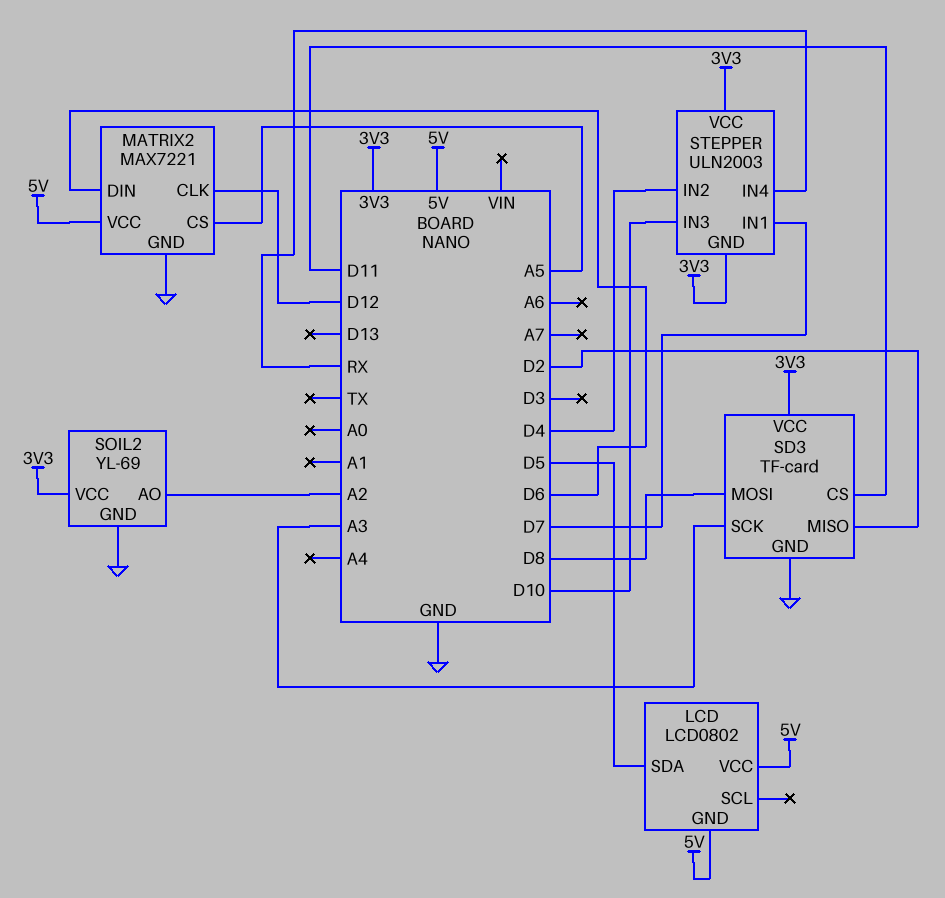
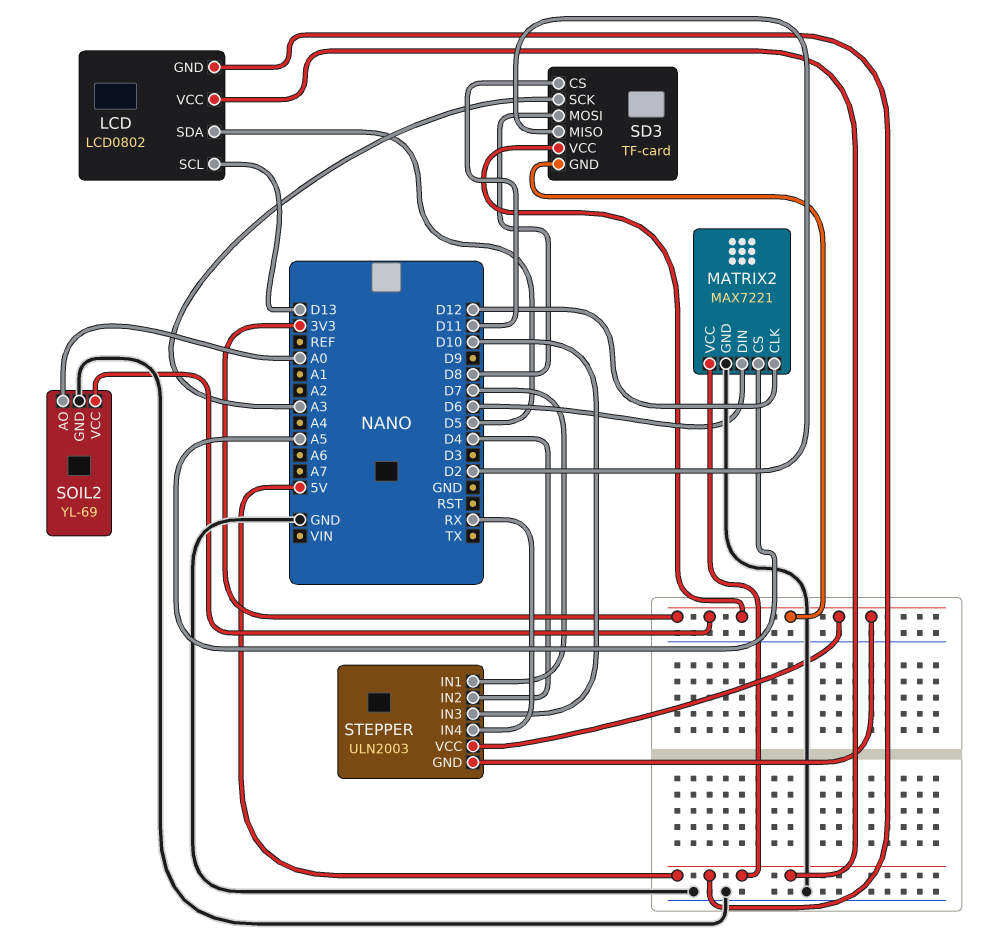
LCD pin SCL: none -> D13
SD3 pin GND: GND -> 3V3
SOIL2 pin AO: A2 -> A0

